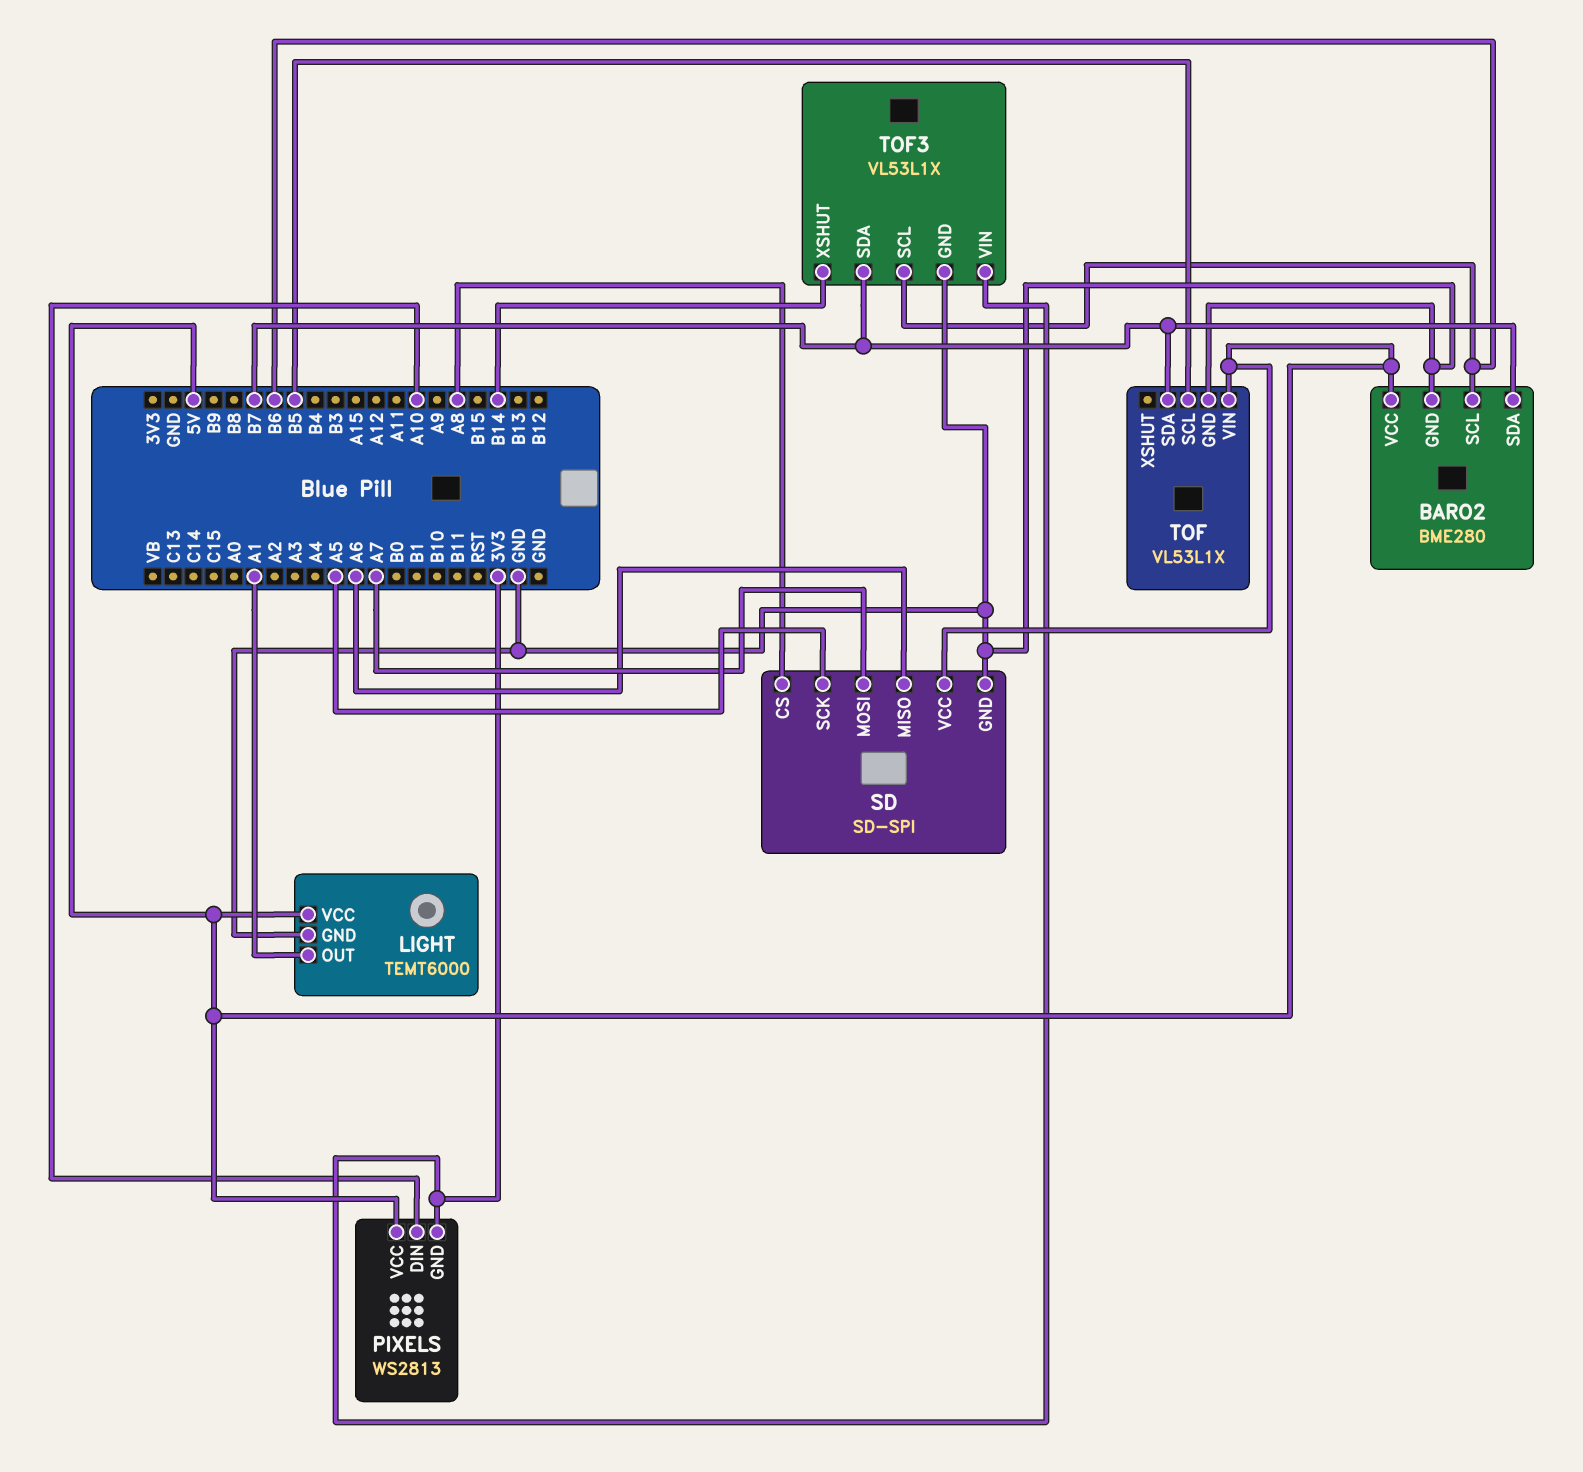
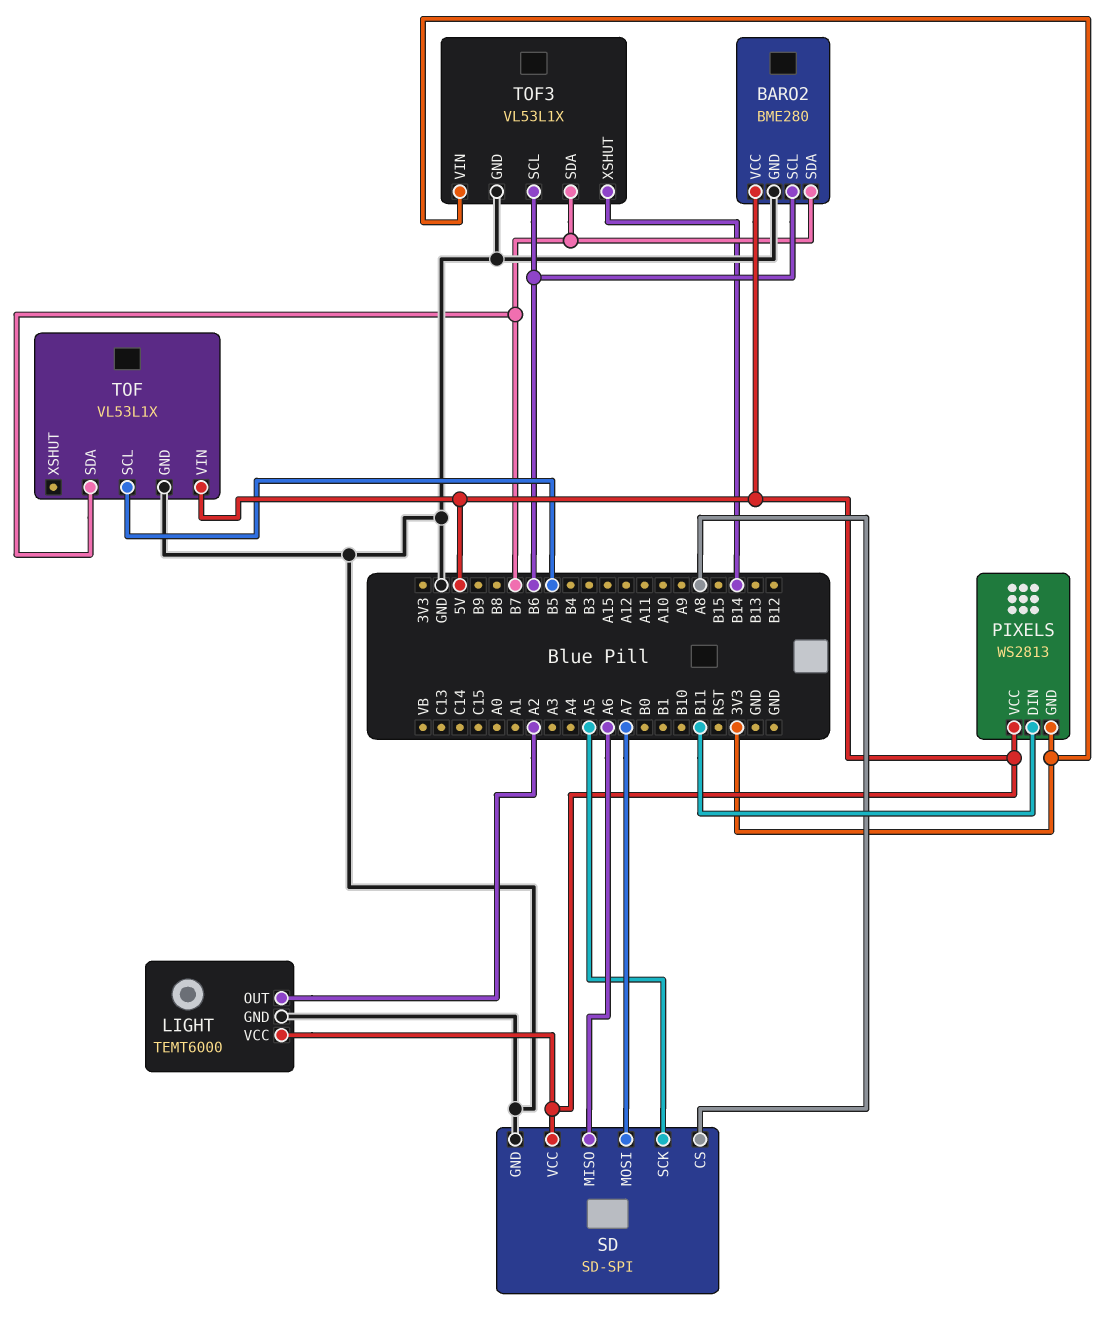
LIGHT pin OUT: A1 -> A2
PIXELS pin DIN: A10 -> B11

